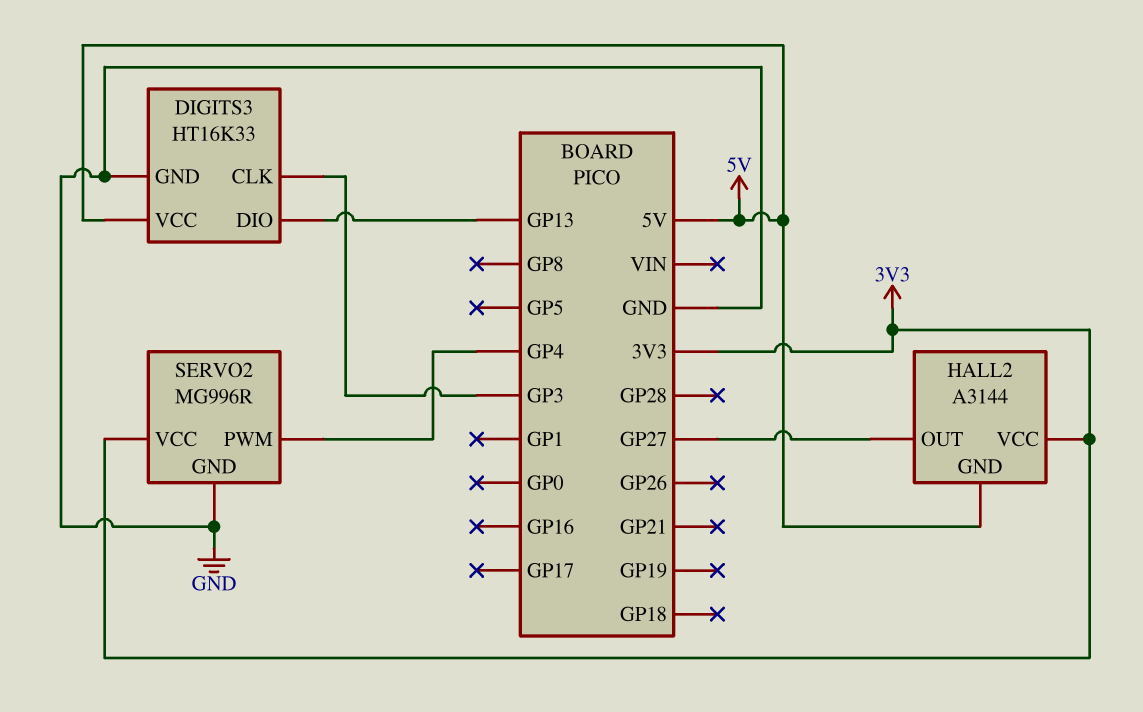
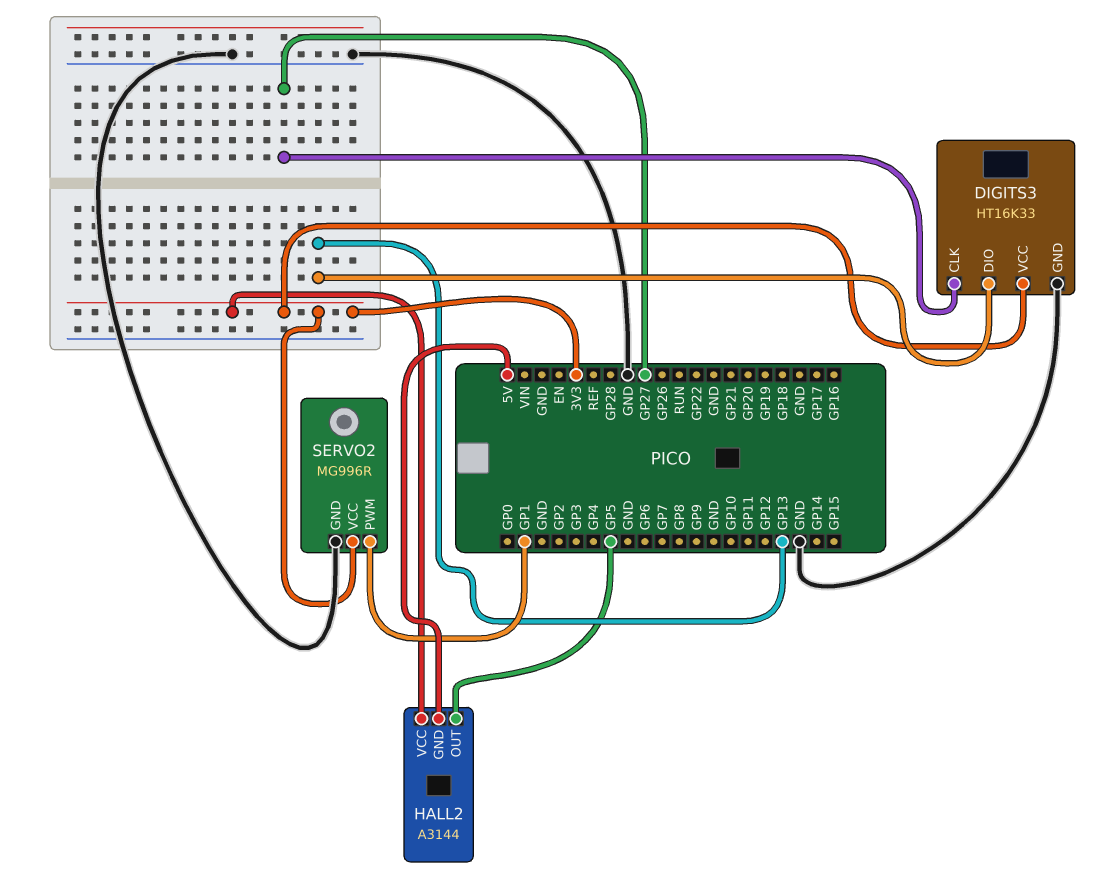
DIGITS3 pin CLK: GP3 -> GP27
DIGITS3 pin VCC: 5V -> 3V3
HALL2 pin OUT: GP27 -> GP5
SERVO2 pin PWM: GP4 -> GP1

